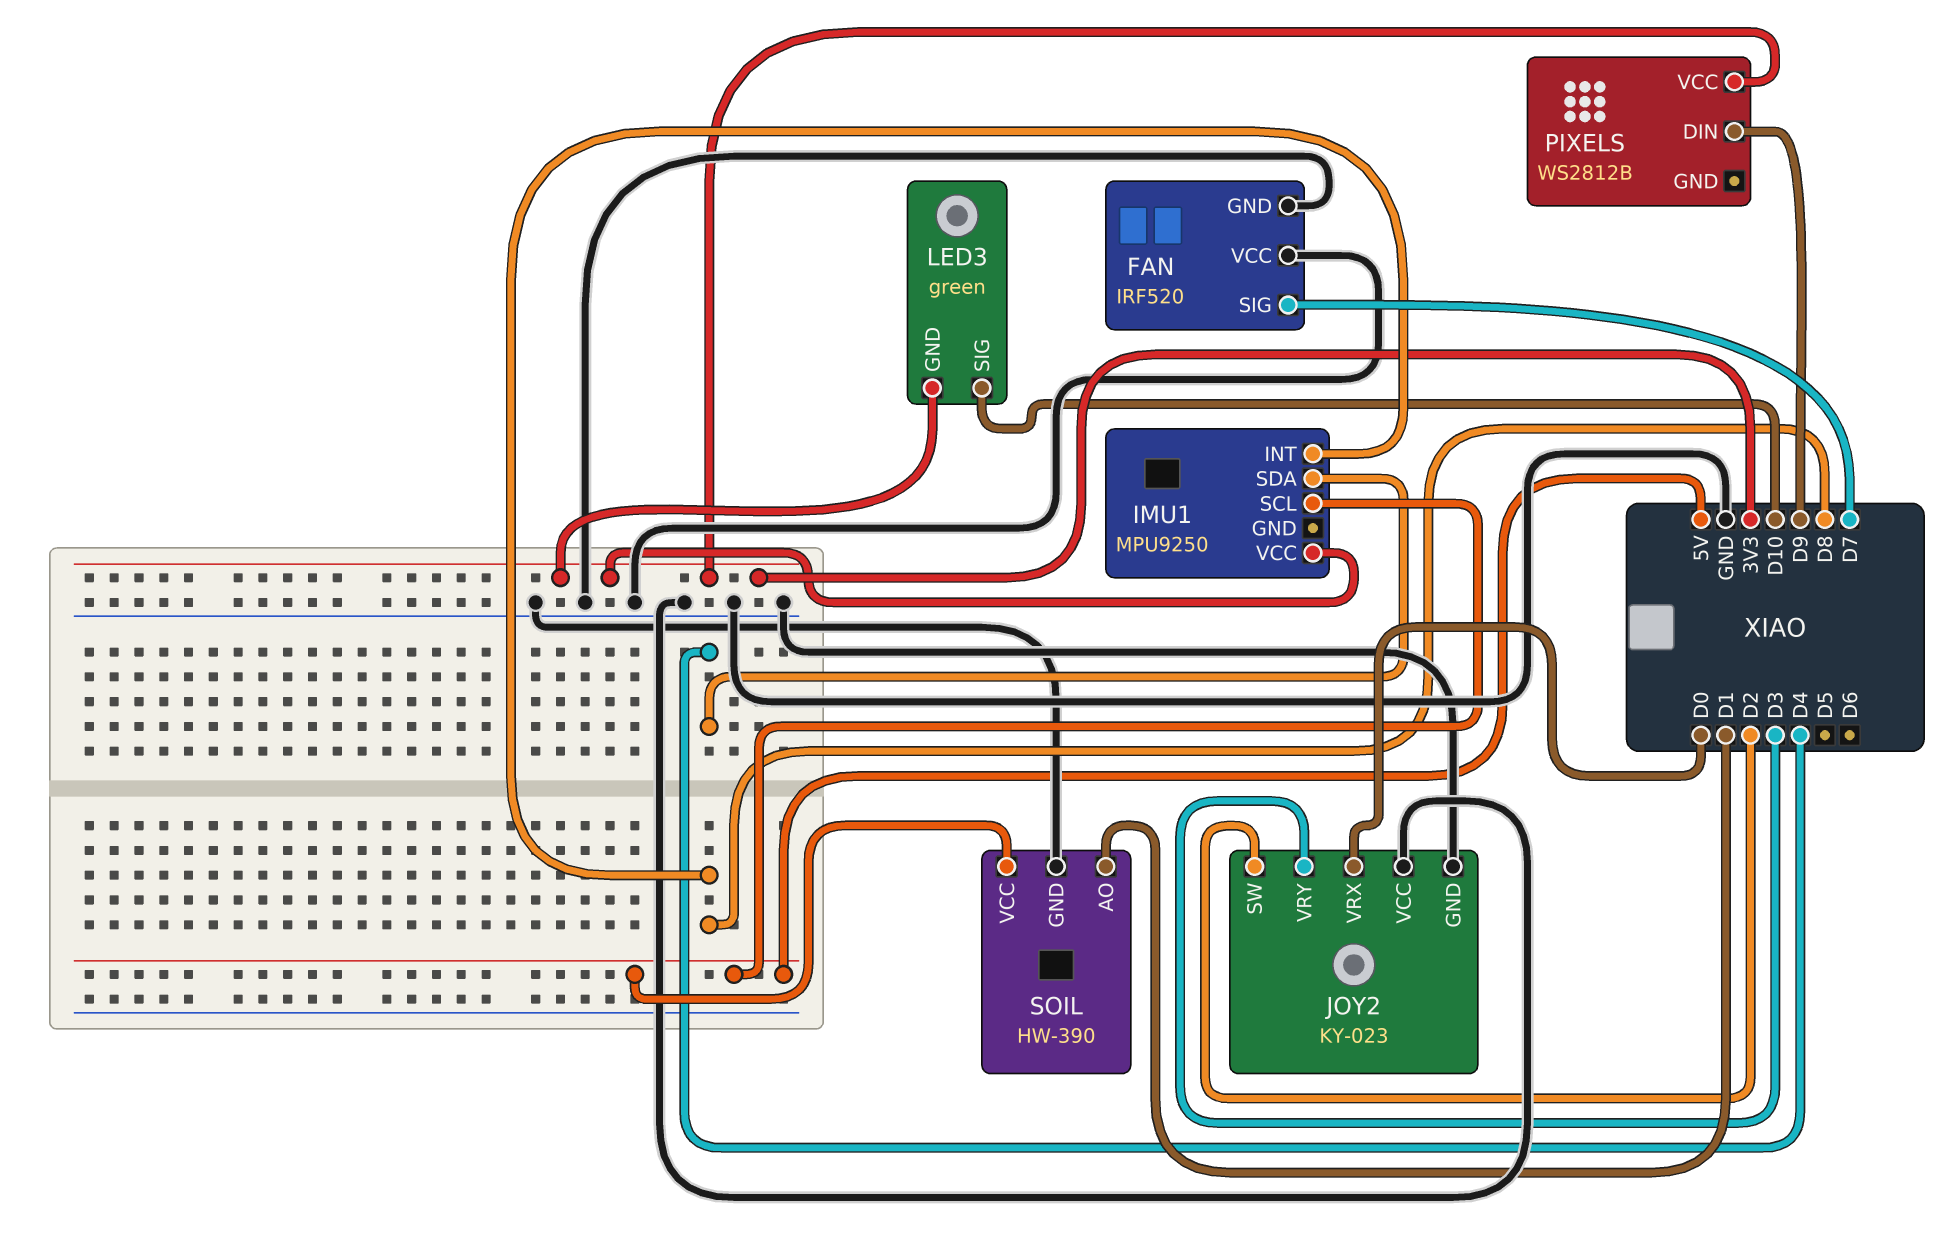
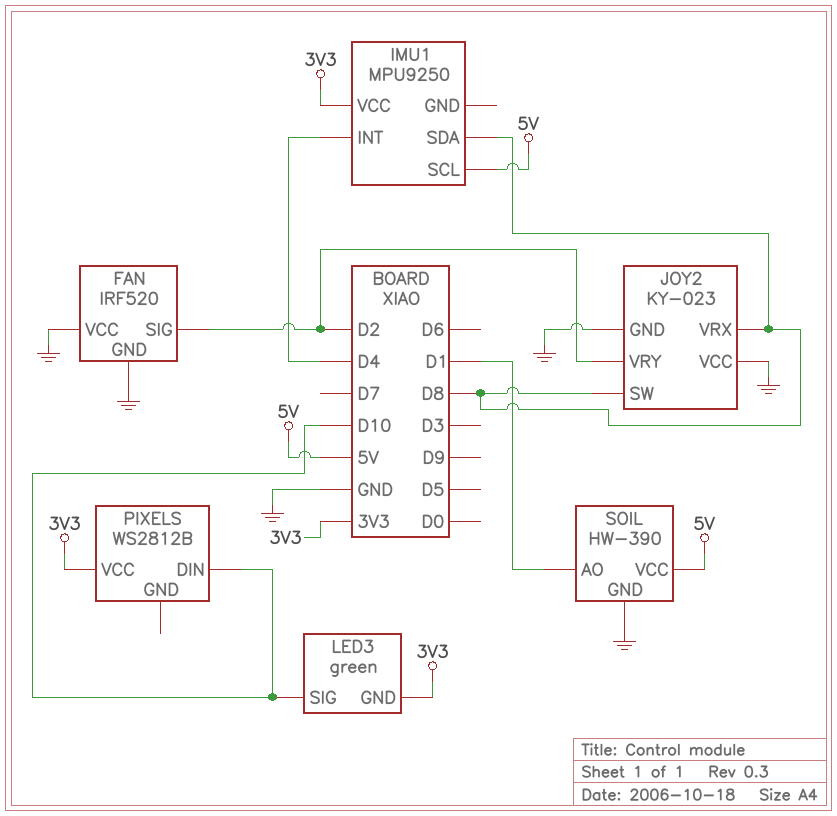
FAN pin SIG: D7 -> D2
IMU1 pin INT: D8 -> D4
IMU1 pin SDA: D4 -> D8
JOY2 pin SW: D2 -> D8
JOY2 pin VRX: D0 -> D8
JOY2 pin VRY: D3 -> D2
PIXELS pin DIN: D9 -> D10

